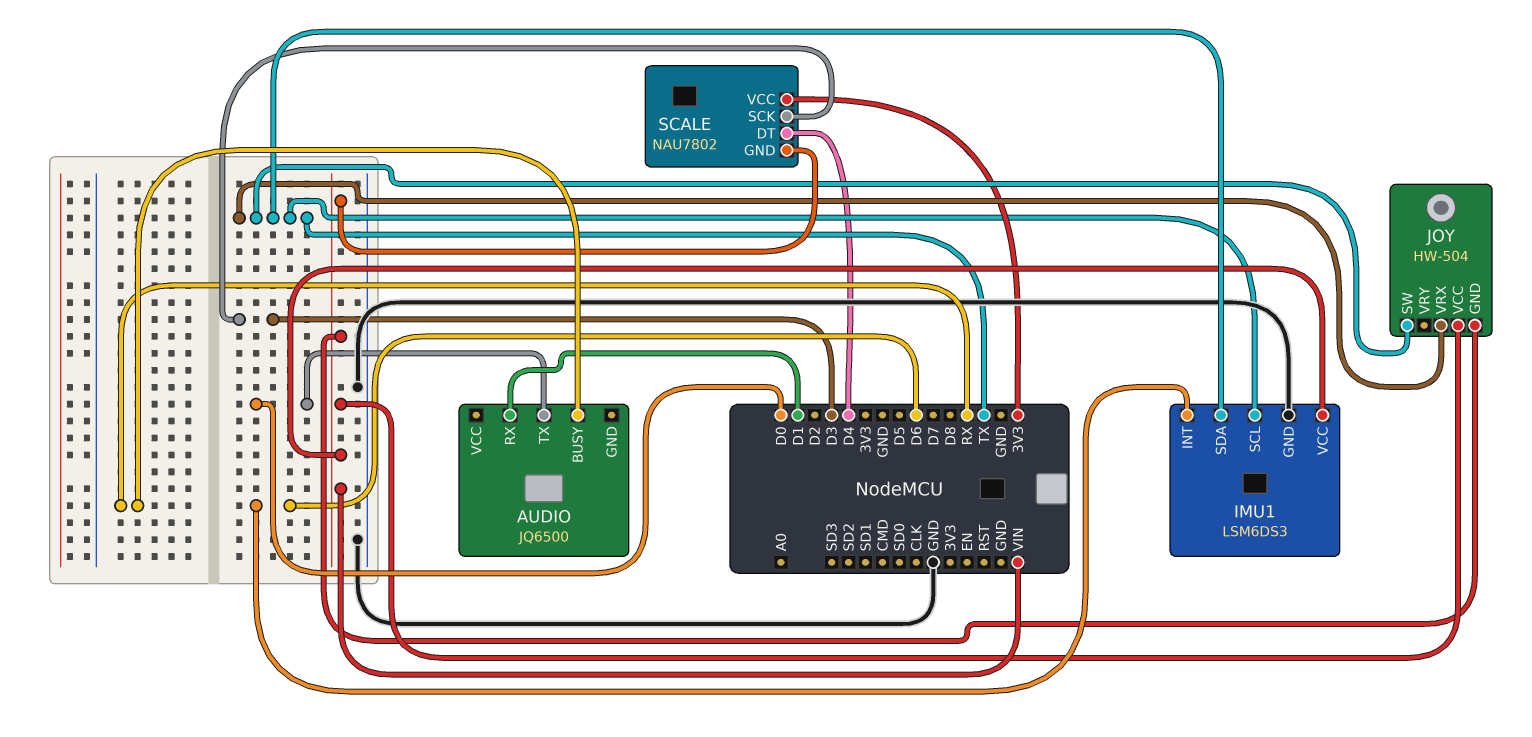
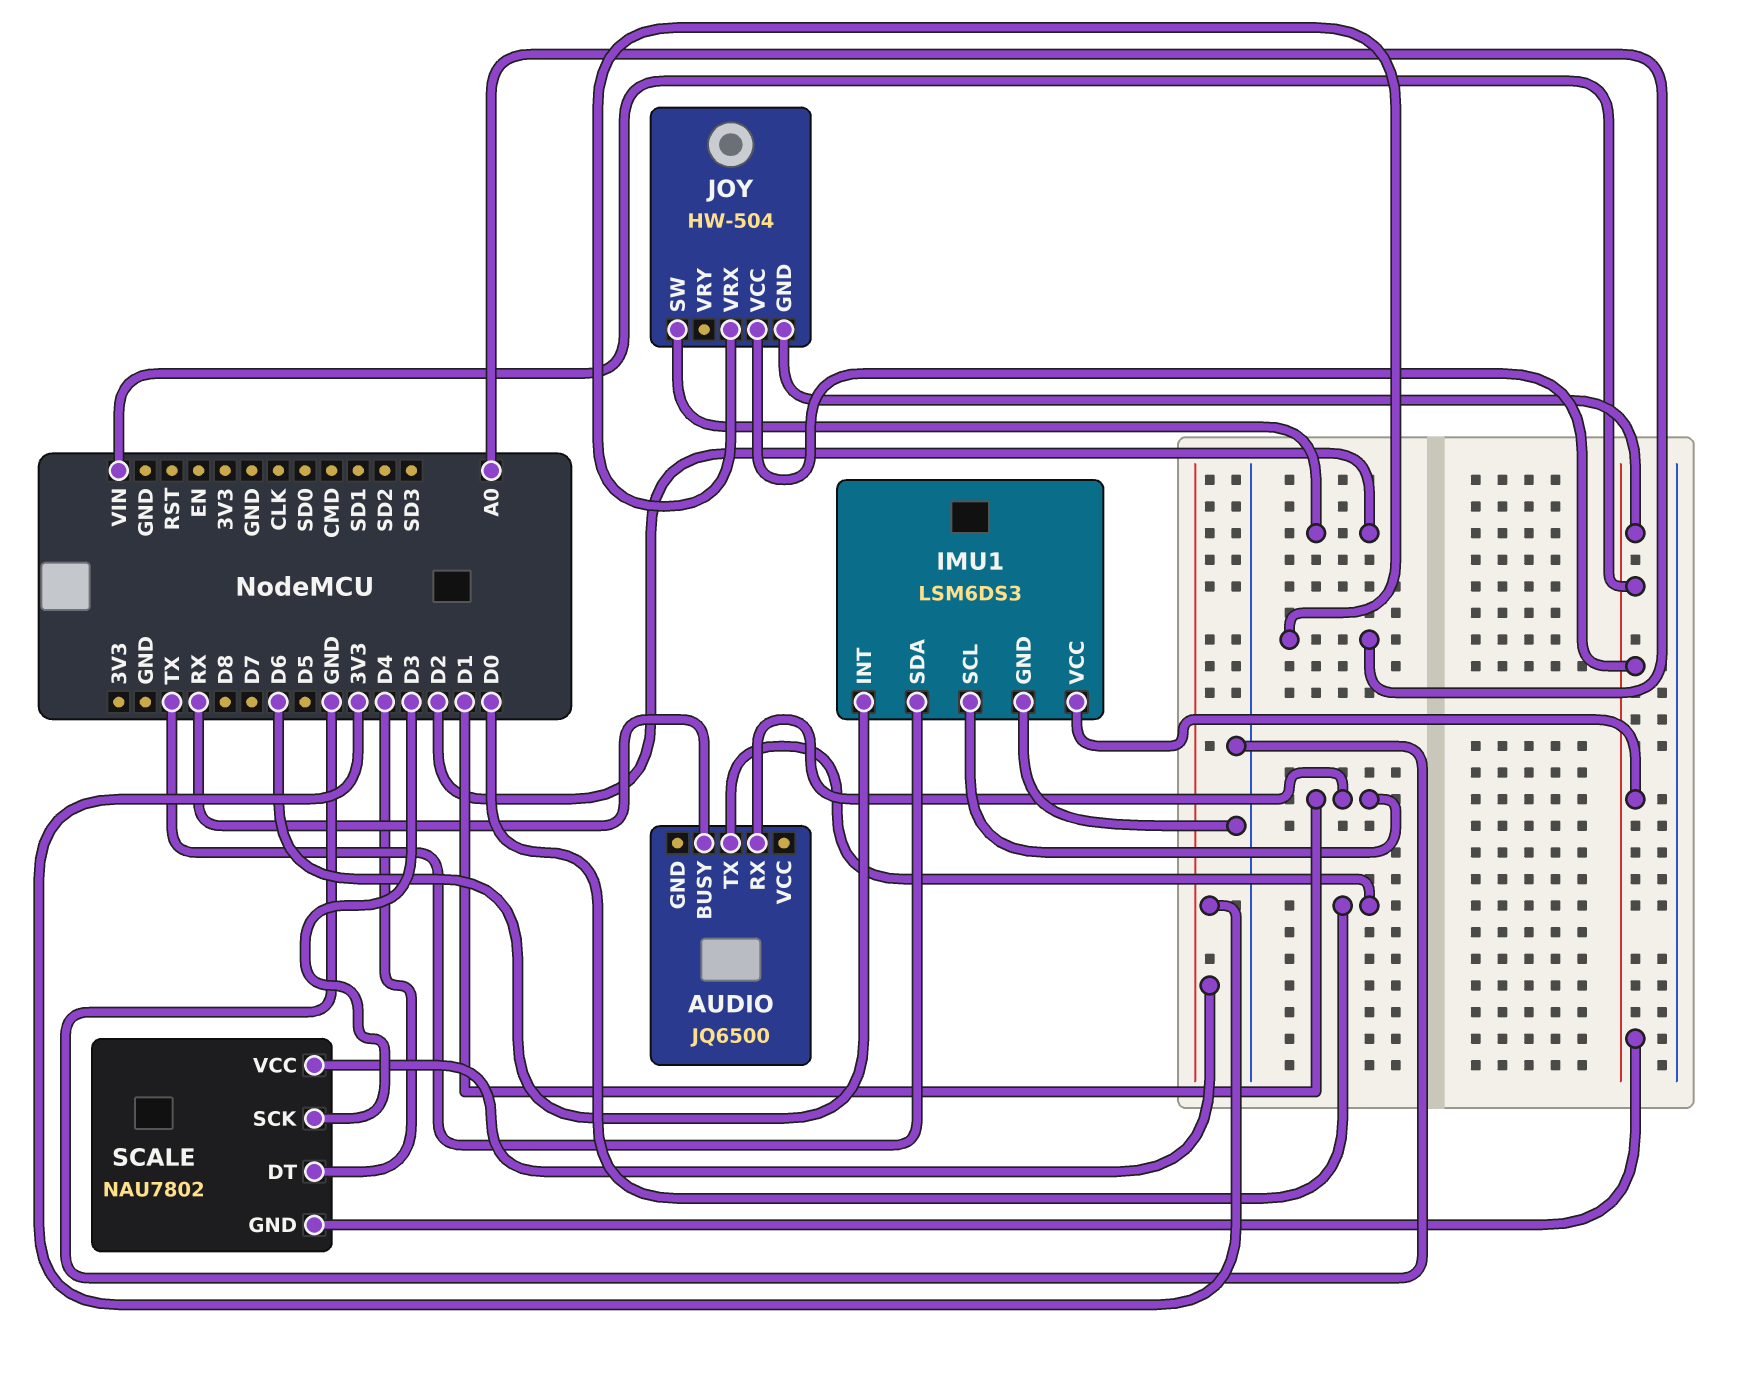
IMU1 pin SCL: TX -> D1
JOY pin SW: TX -> D2
JOY pin VRX: TX -> A0

